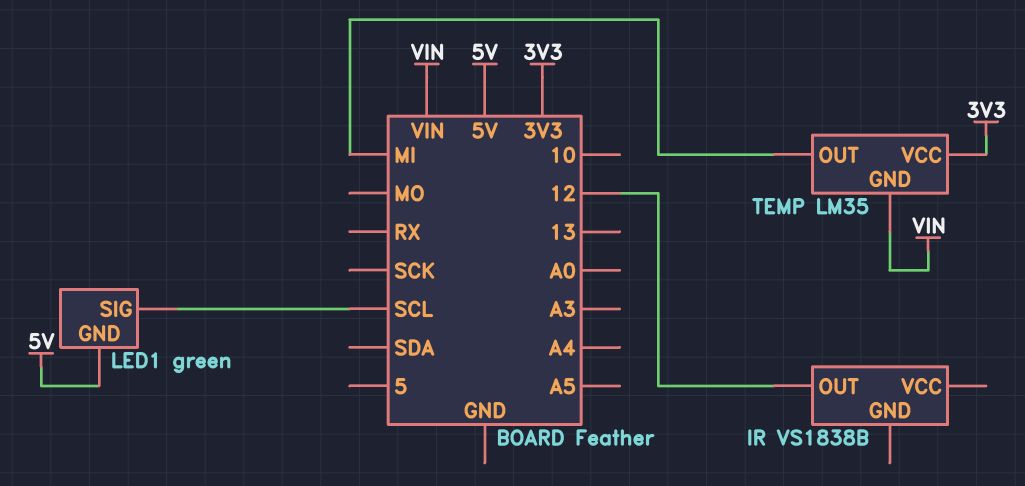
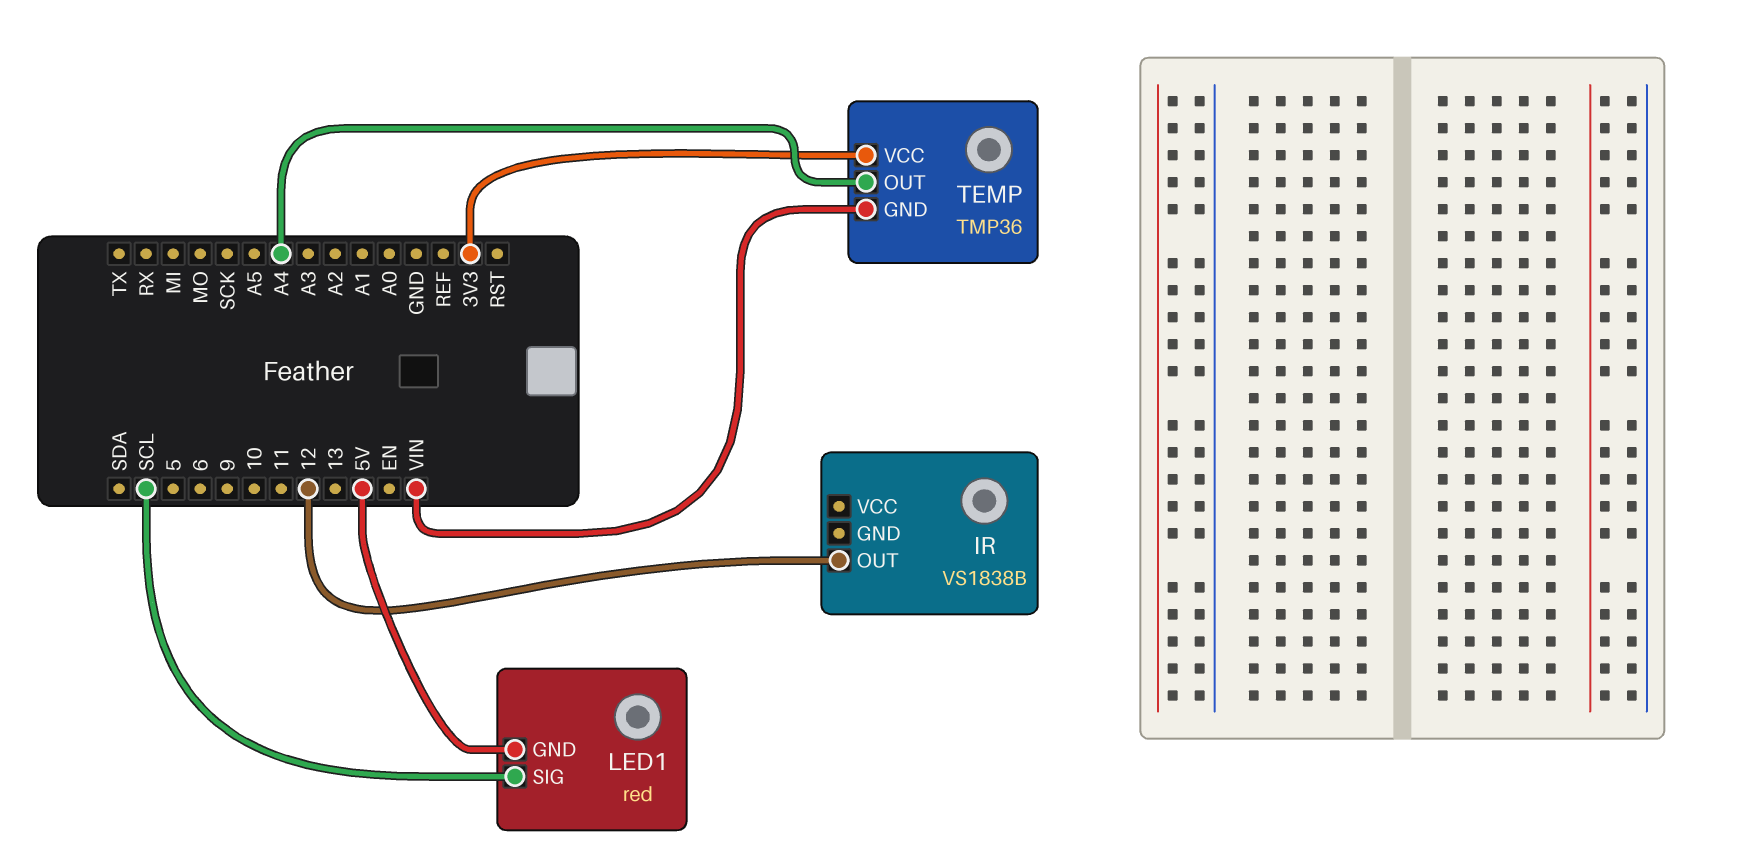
LED1: green -> red
TEMP: LM35 -> TMP36
TEMP pin OUT: MI -> A4

